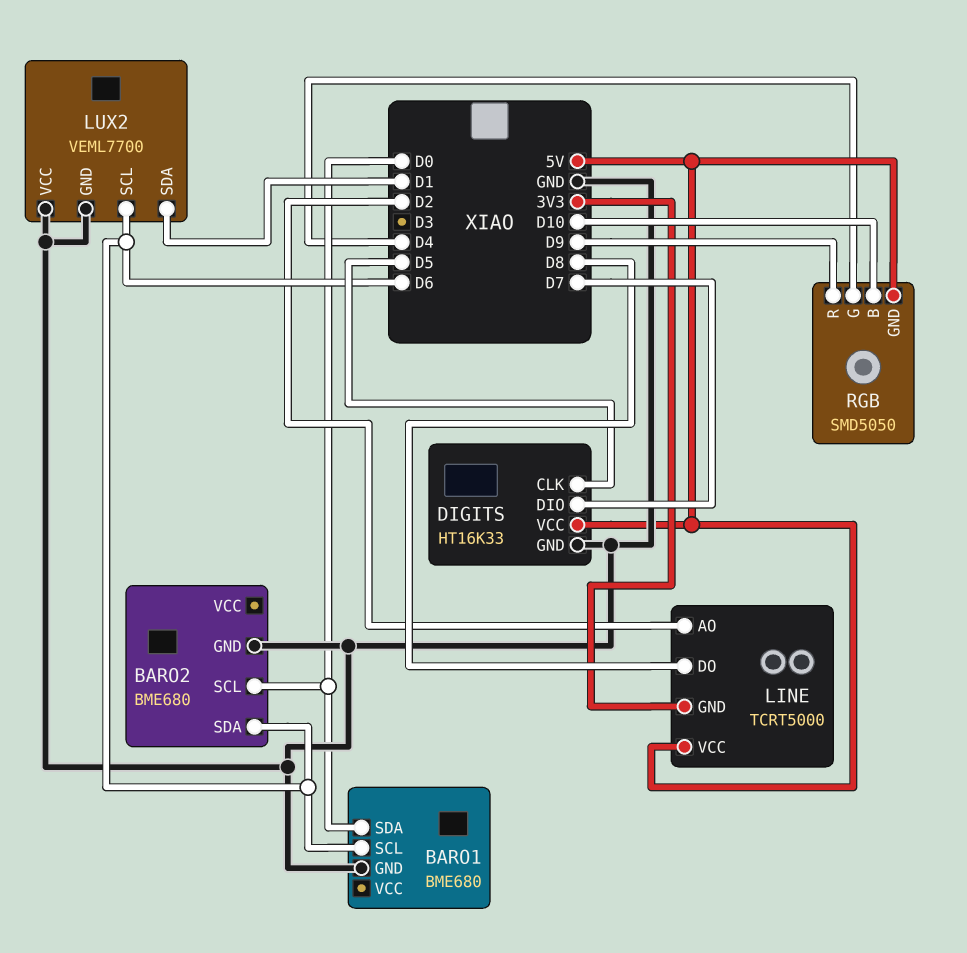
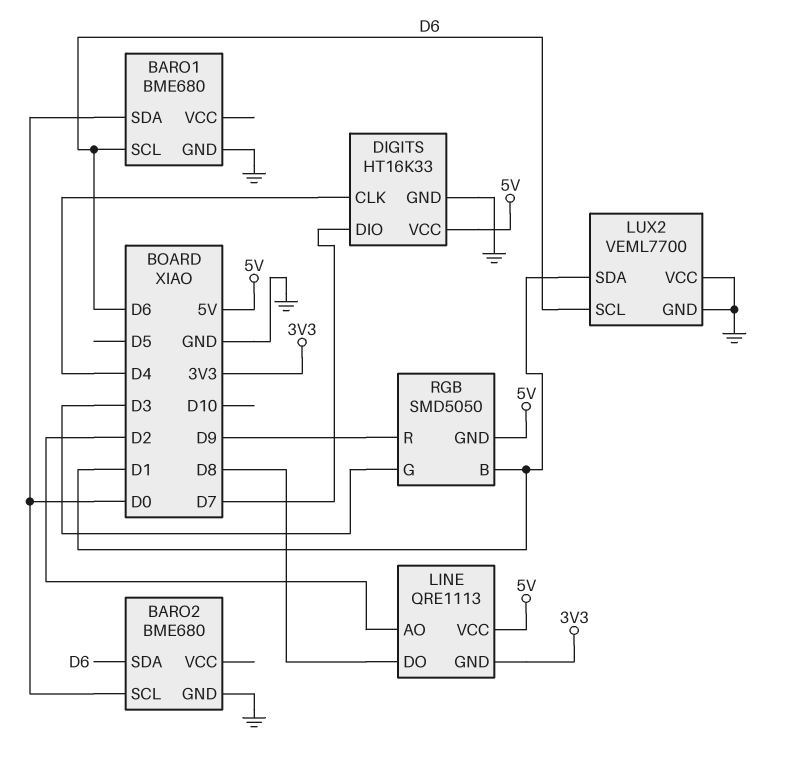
DIGITS pin CLK: D5 -> D4
LINE: TCRT5000 -> QRE1113
RGB pin B: D10 -> D1
RGB pin G: D4 -> D3

